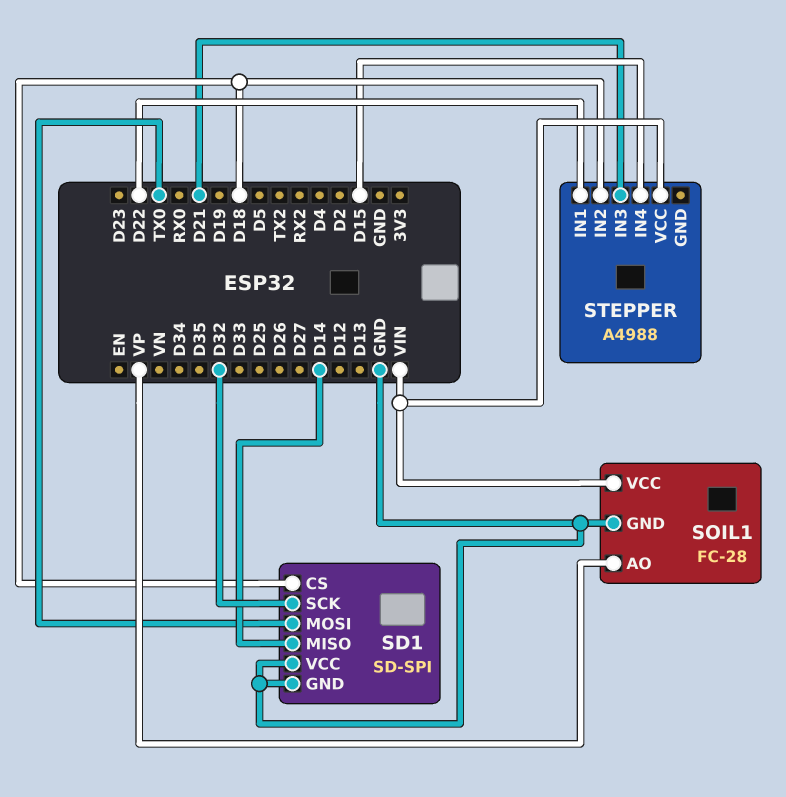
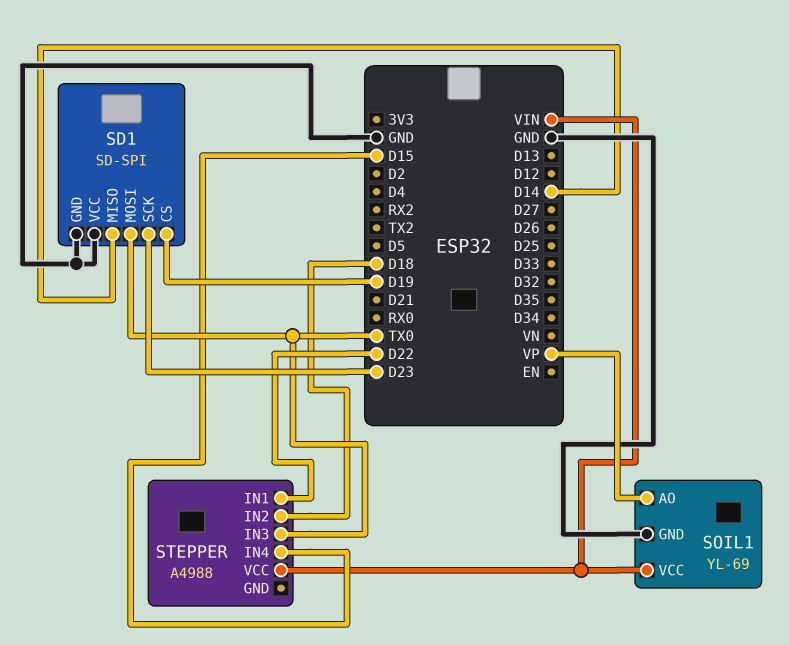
SD1 pin CS: D18 -> D19
SD1 pin SCK: D32 -> D23
SOIL1: FC-28 -> YL-69
STEPPER pin IN3: D21 -> TX0

